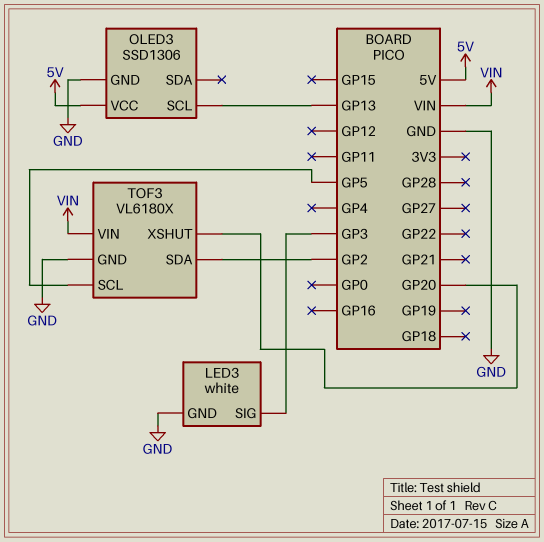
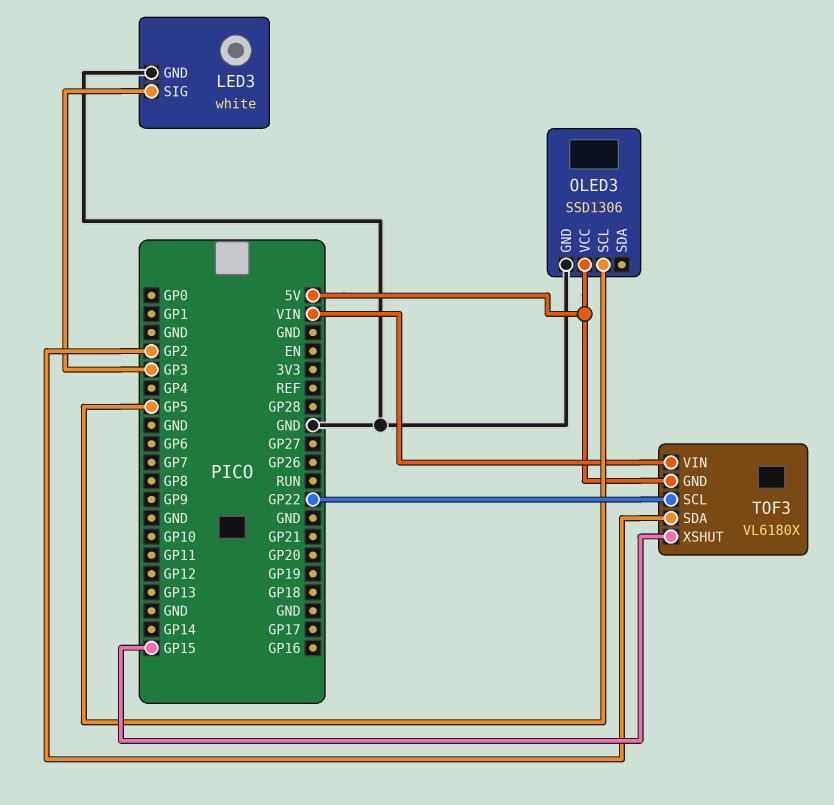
OLED3 pin SCL: GP13 -> GP5
TOF3 pin GND: GND -> 5V
TOF3 pin SCL: GP5 -> GP22
TOF3 pin XSHUT: GP20 -> GP15

